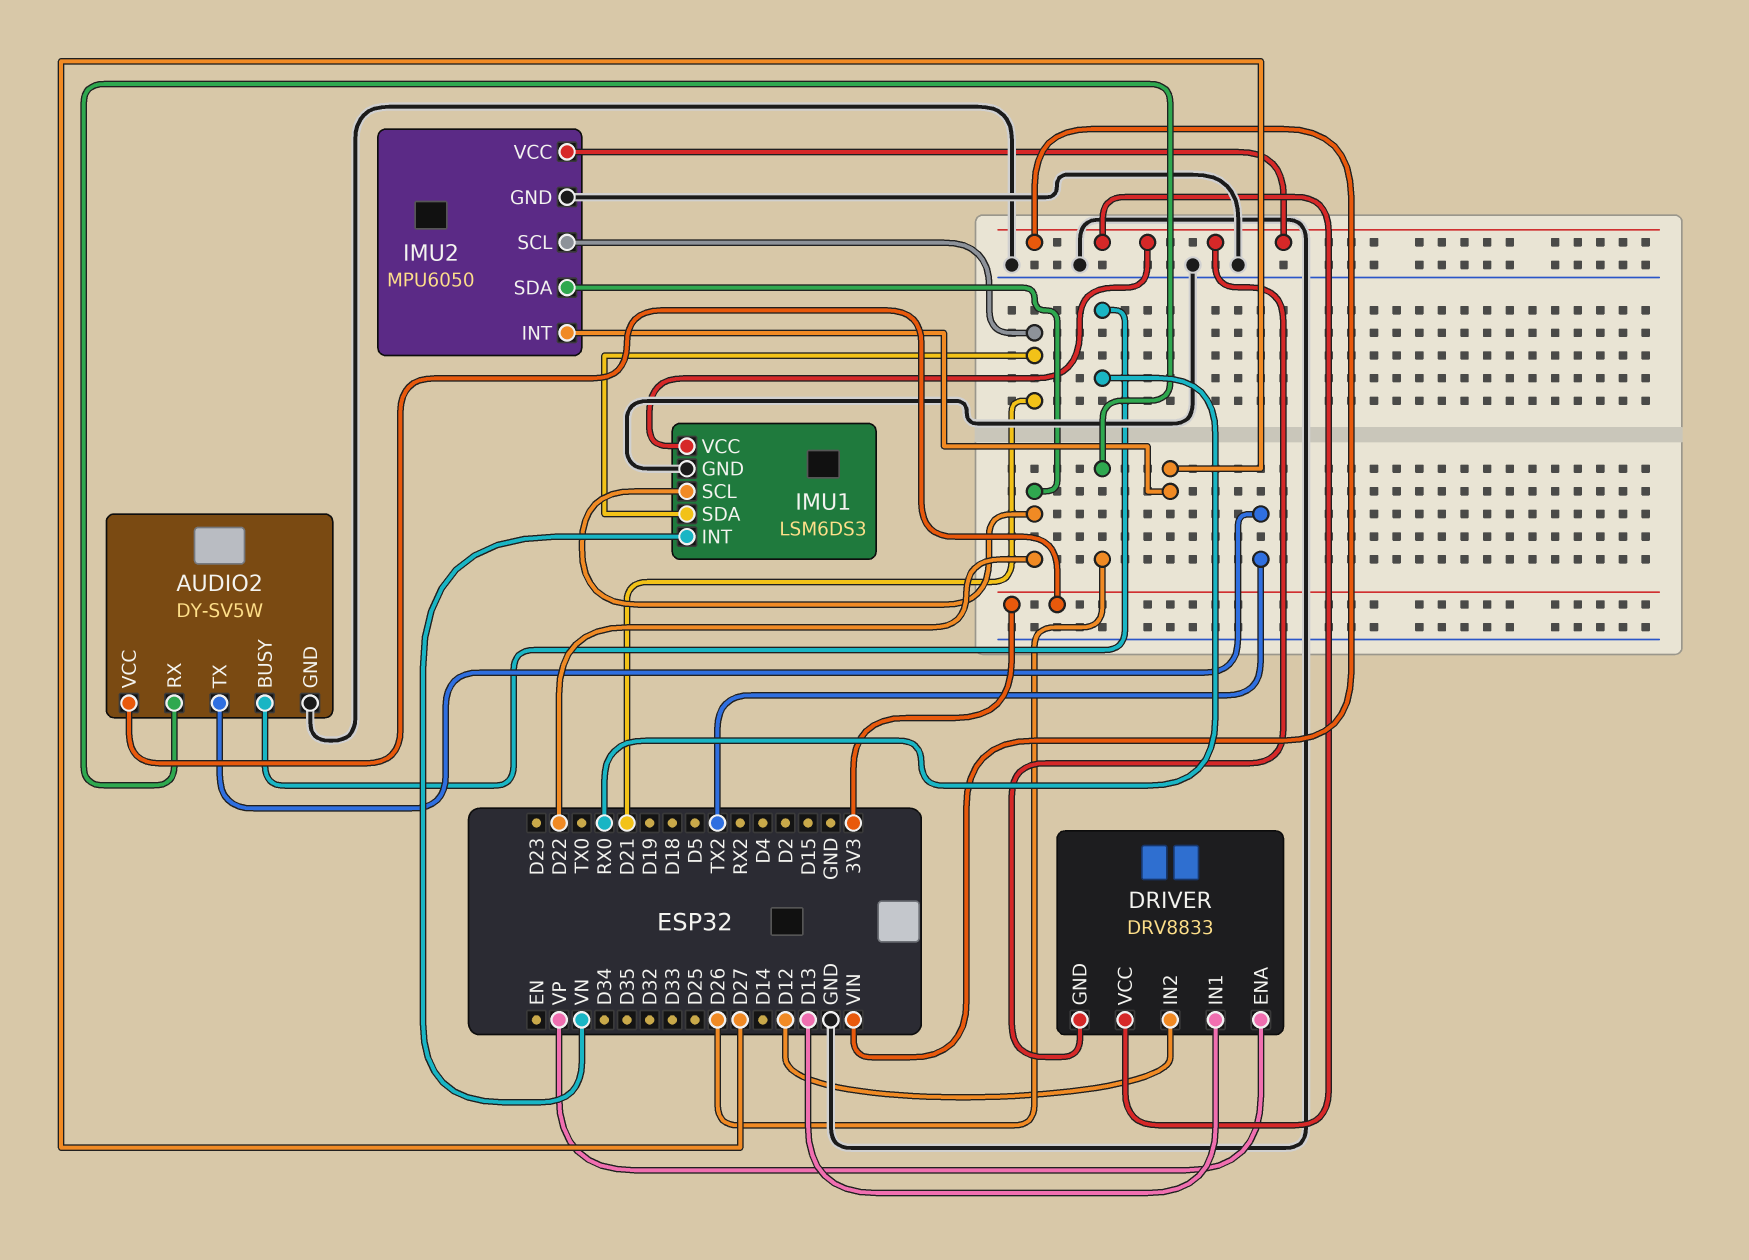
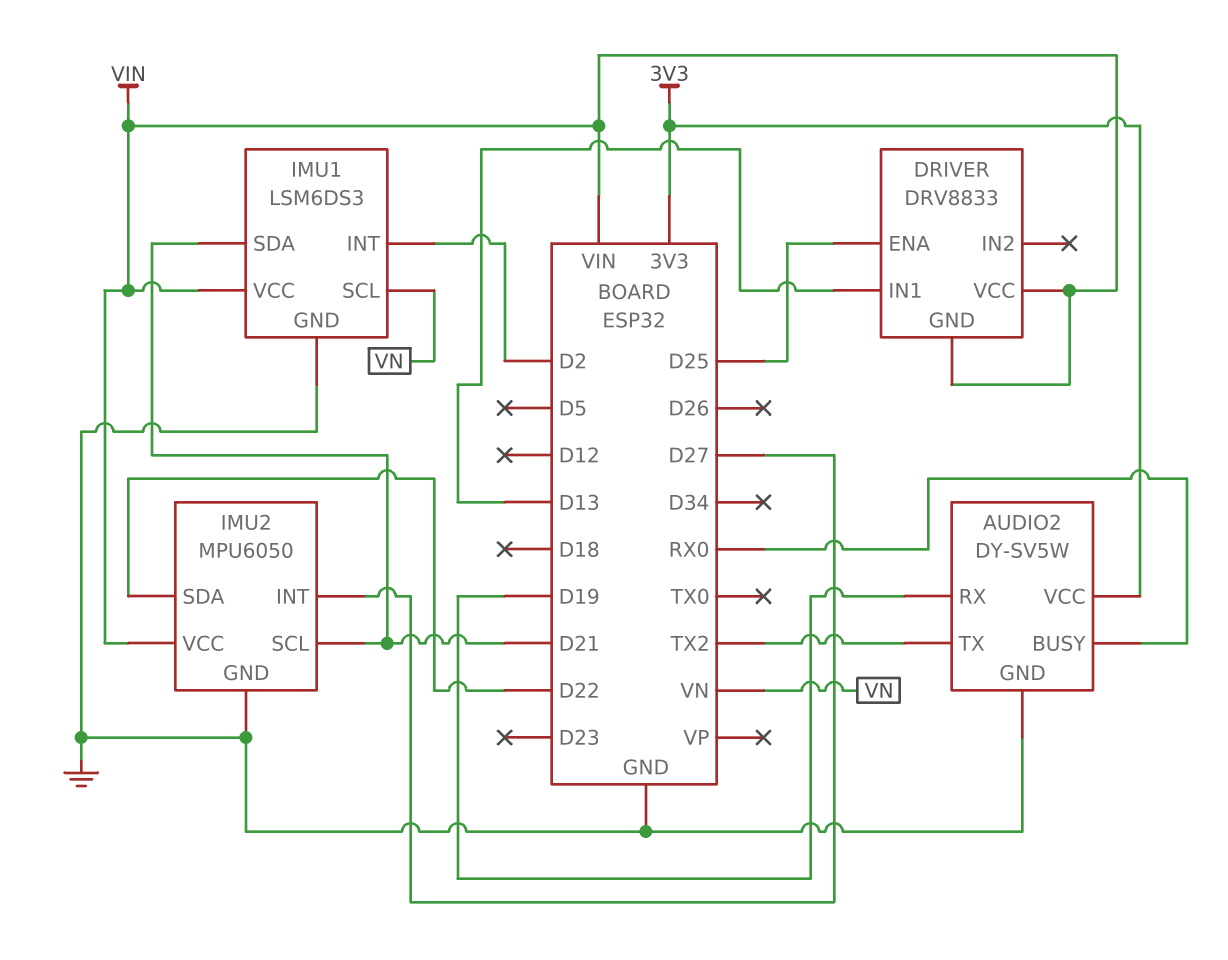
AUDIO2 pin RX: D26 -> D19
DRIVER pin ENA: VP -> D25
DRIVER pin IN2: D12 -> none
IMU1 pin INT: VN -> D2
IMU1 pin SCL: D22 -> VN

